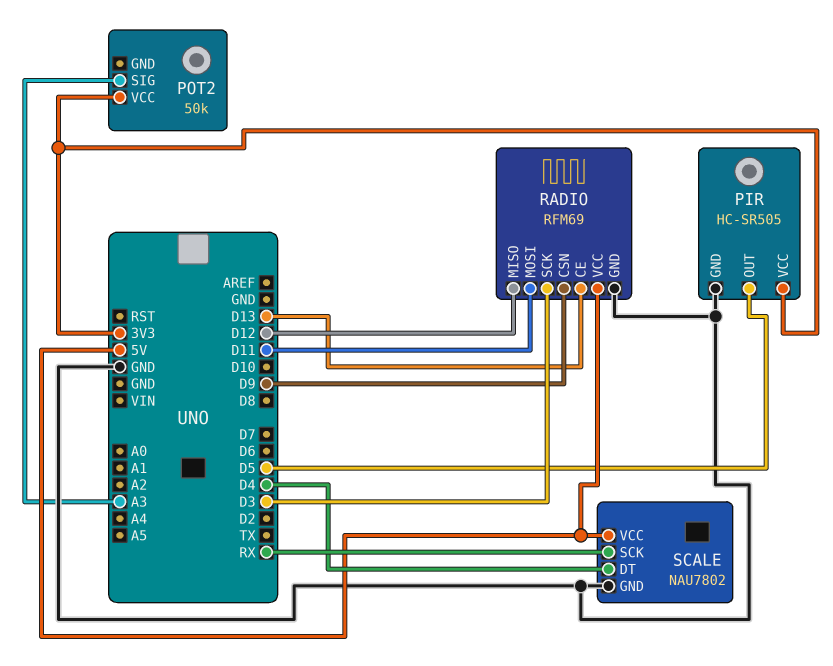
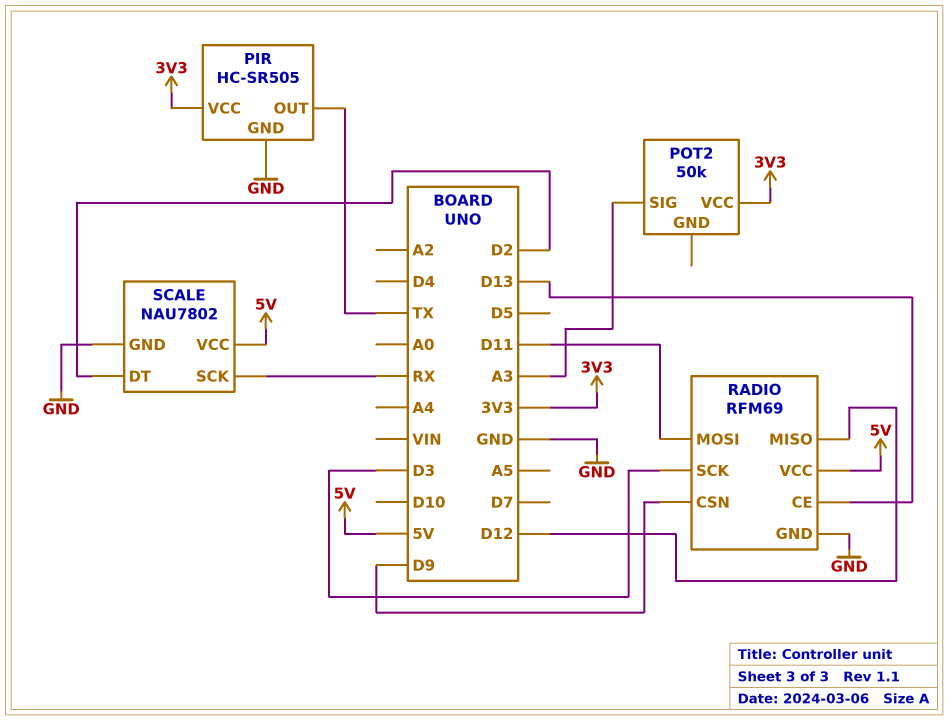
PIR pin OUT: D5 -> TX
SCALE pin DT: D4 -> D2

